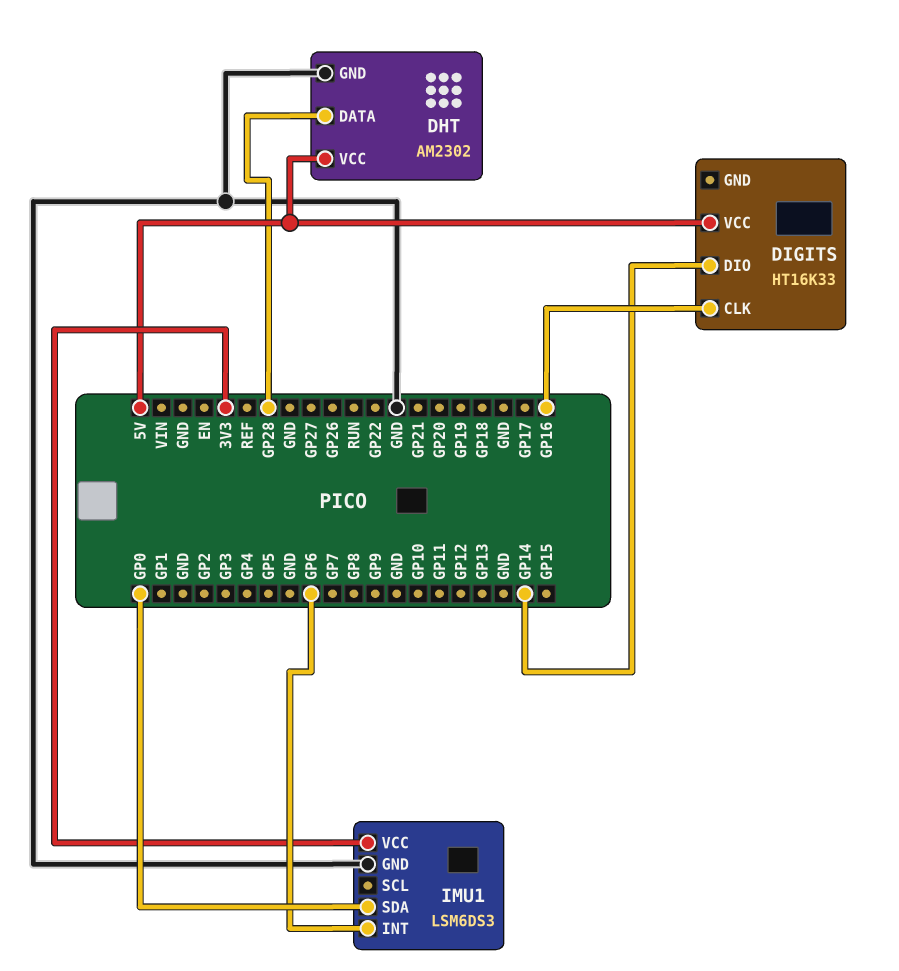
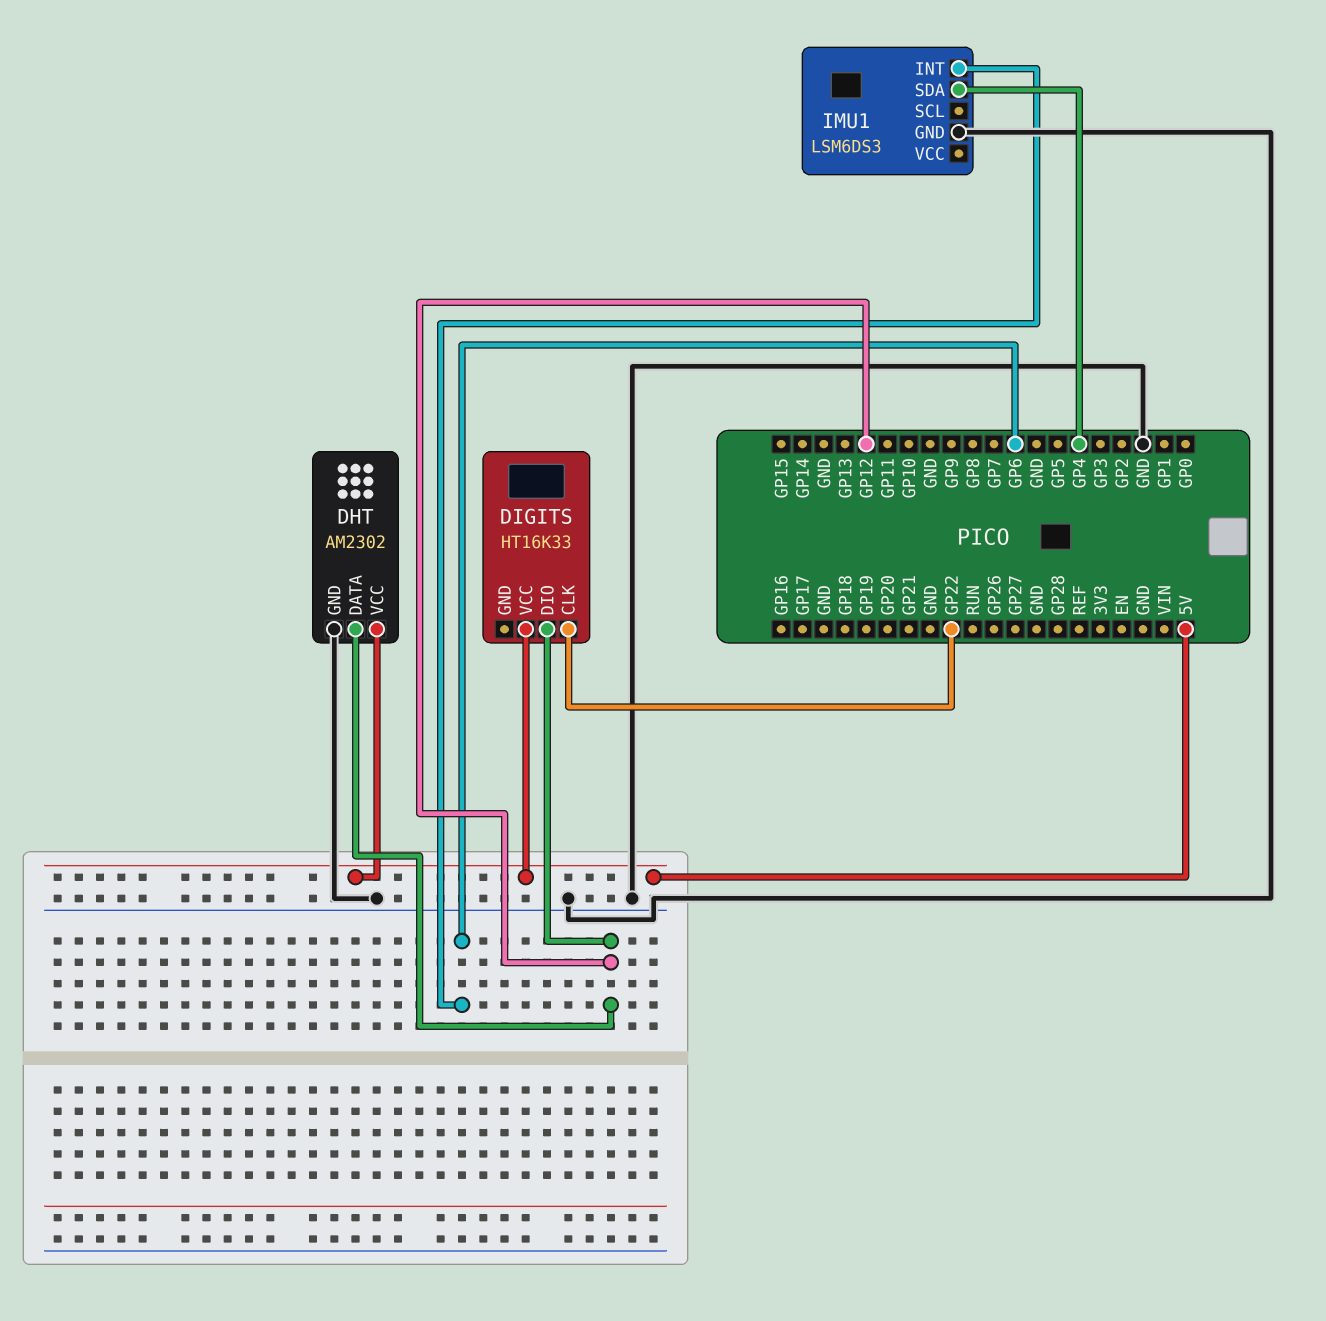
DHT pin DATA: GP28 -> GP12
DIGITS pin CLK: GP16 -> GP22
DIGITS pin DIO: GP14 -> GP12
IMU1 pin SDA: GP0 -> GP4
IMU1 pin VCC: 3V3 -> none

